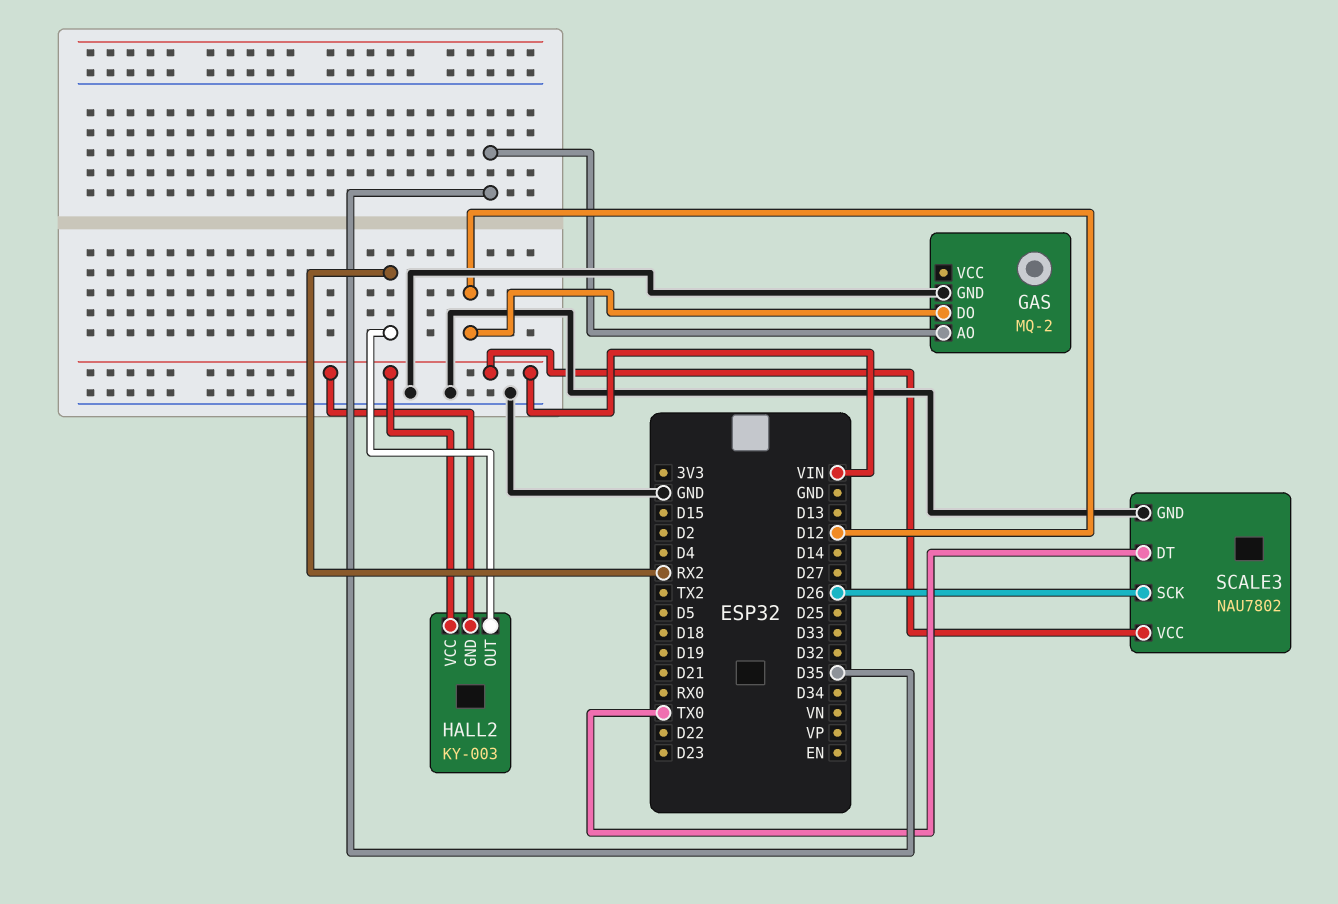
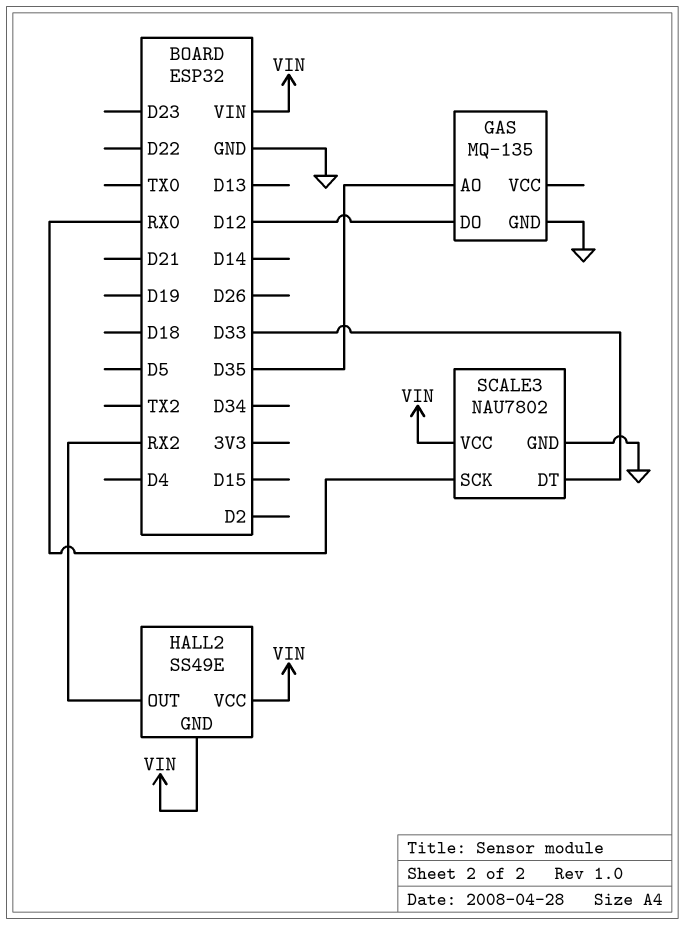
GAS: MQ-2 -> MQ-135
HALL2: KY-003 -> SS49E
SCALE3 pin DT: TX0 -> D33
SCALE3 pin SCK: D26 -> RX0

